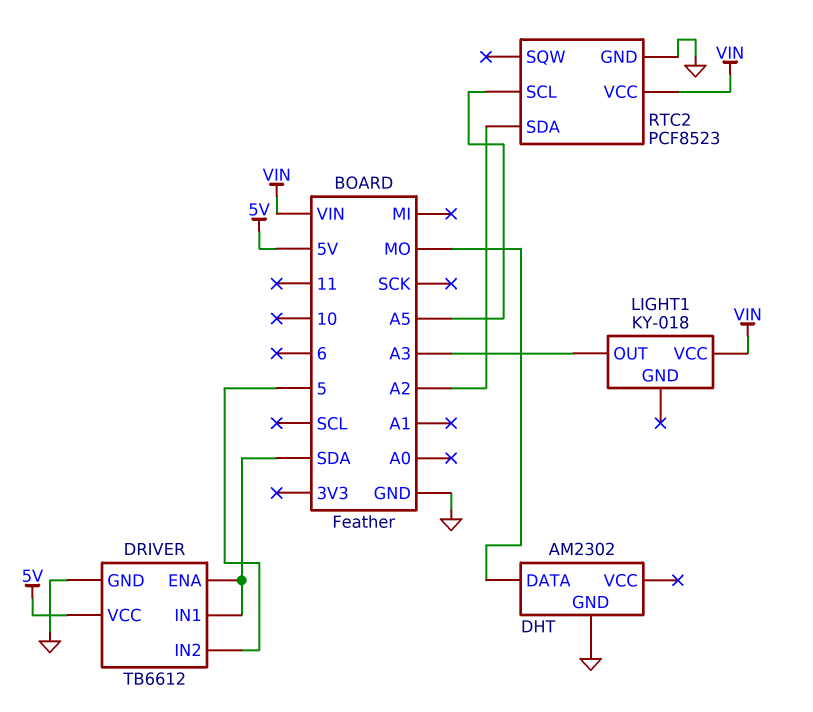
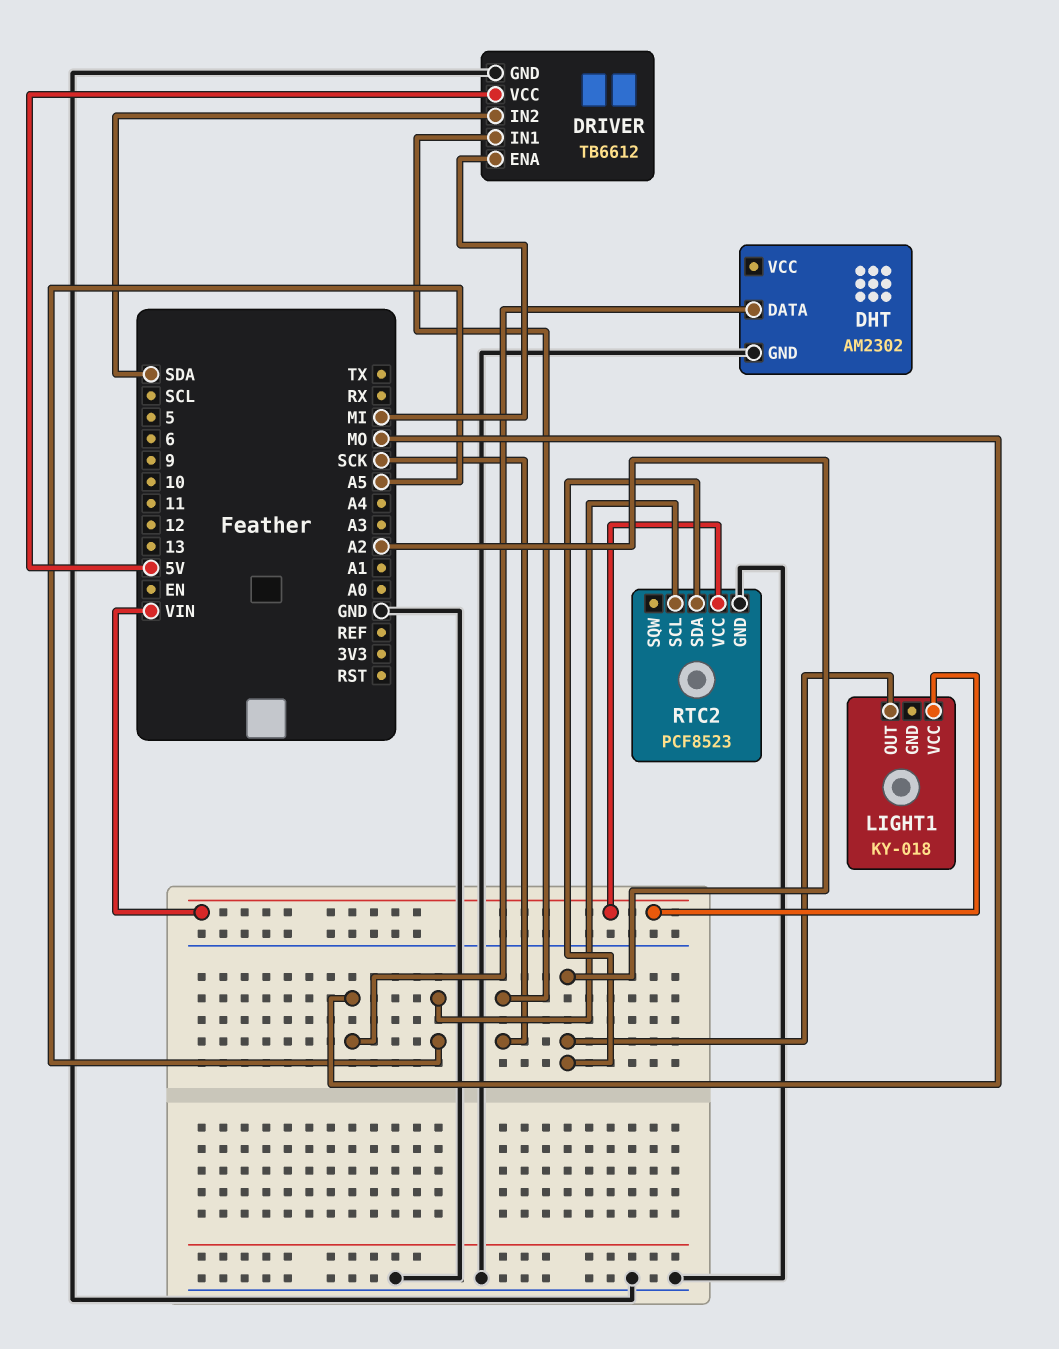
DRIVER pin ENA: SDA -> MI
DRIVER pin IN1: SDA -> SCK
DRIVER pin IN2: 5 -> SDA
LIGHT1 pin OUT: A3 -> A2

